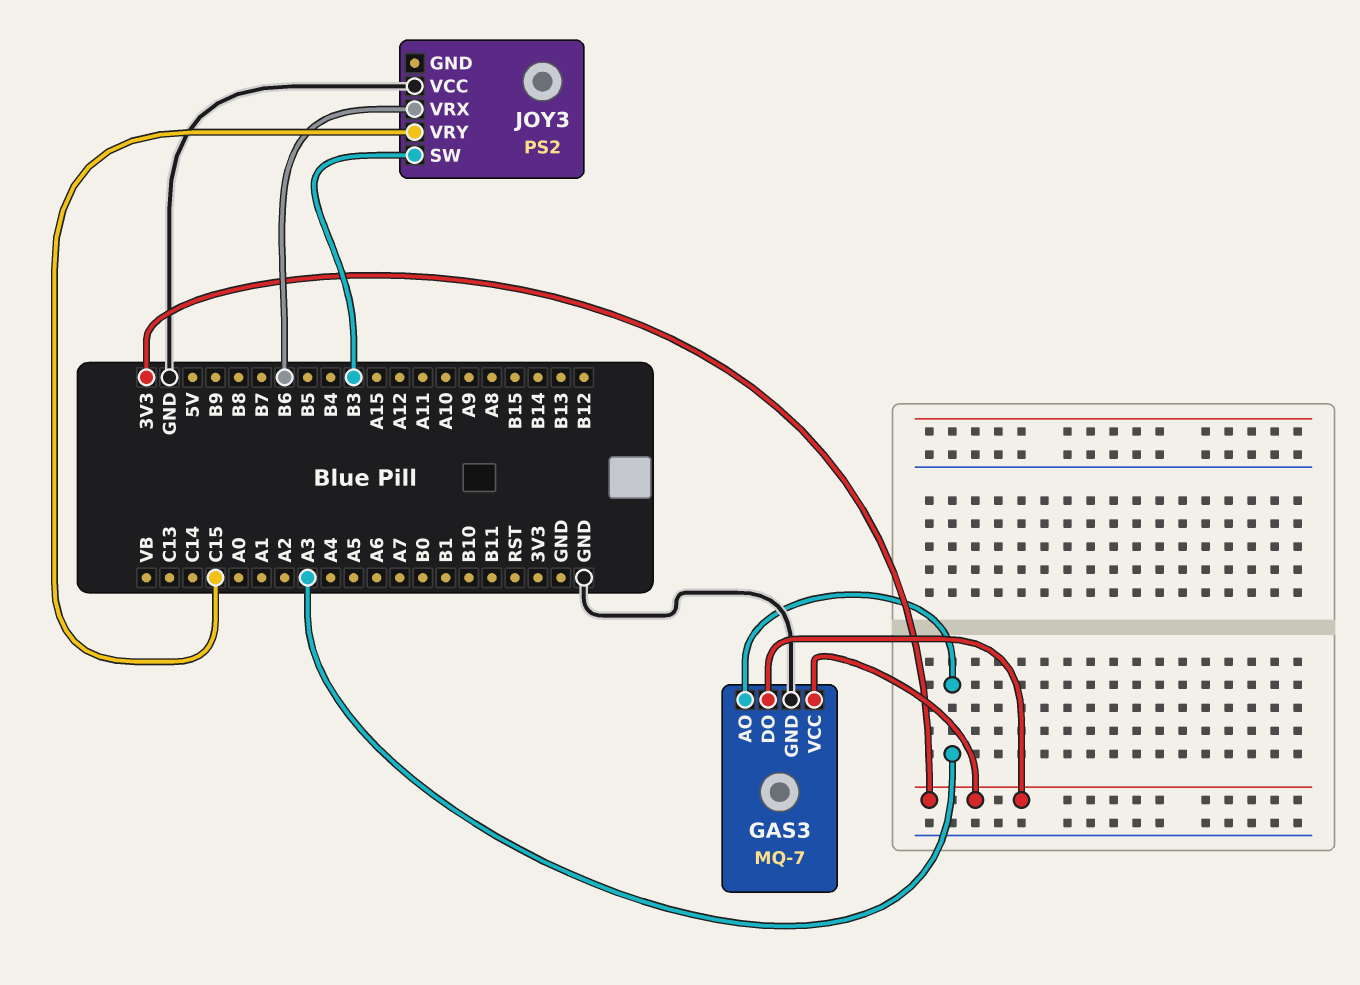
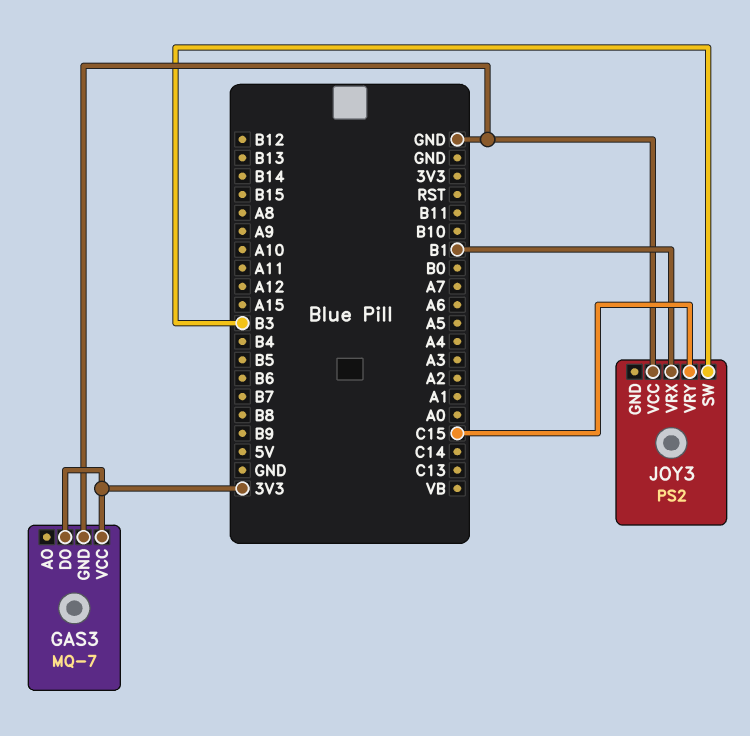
GAS3 pin AO: A3 -> none
JOY3 pin VRX: B6 -> B1

